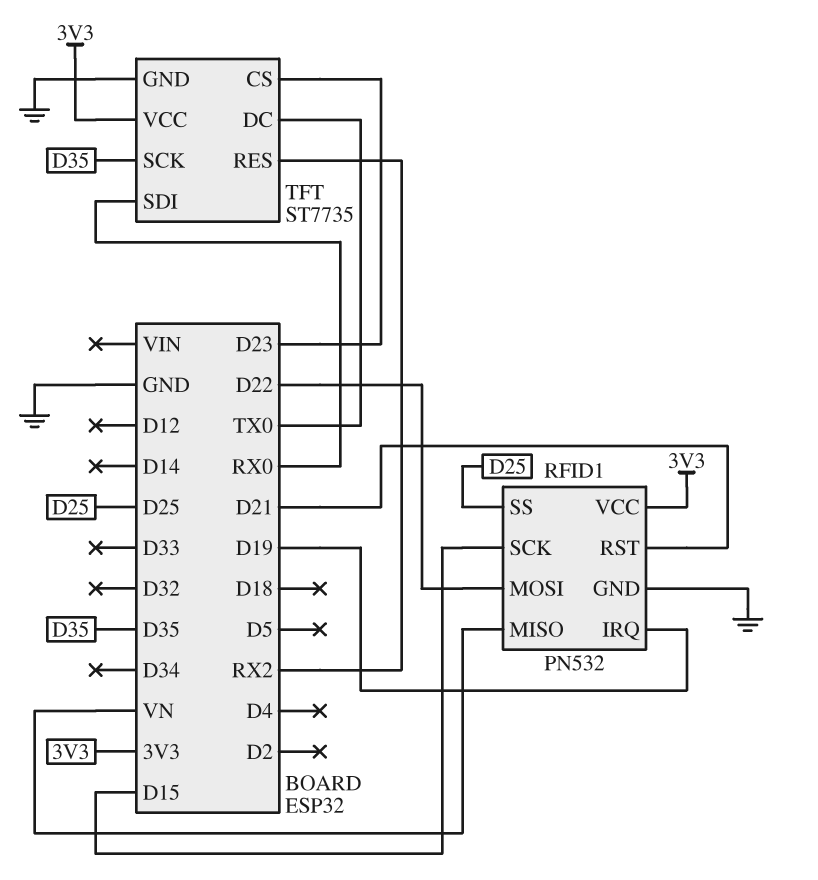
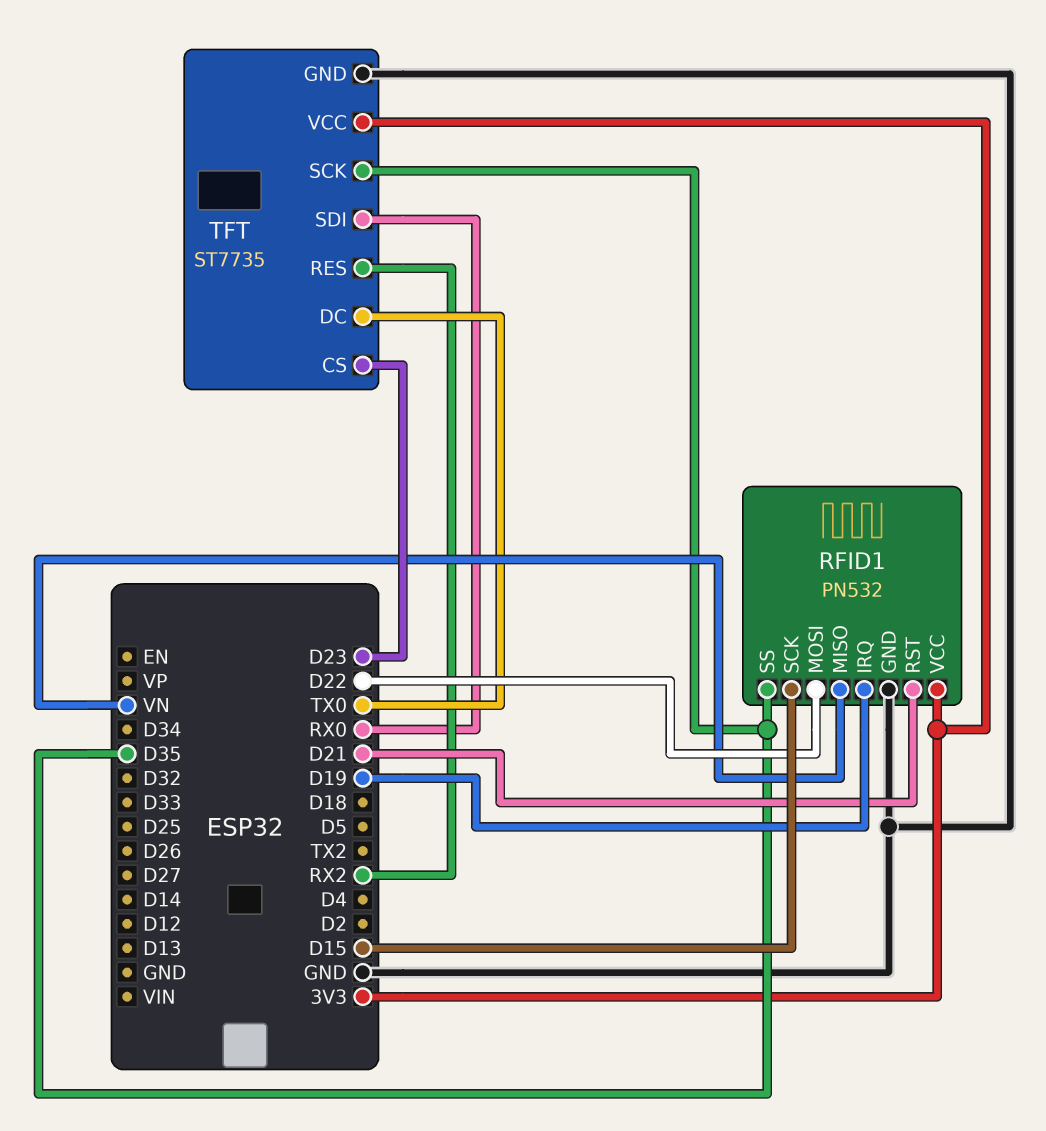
RFID1 pin SS: D25 -> D35

